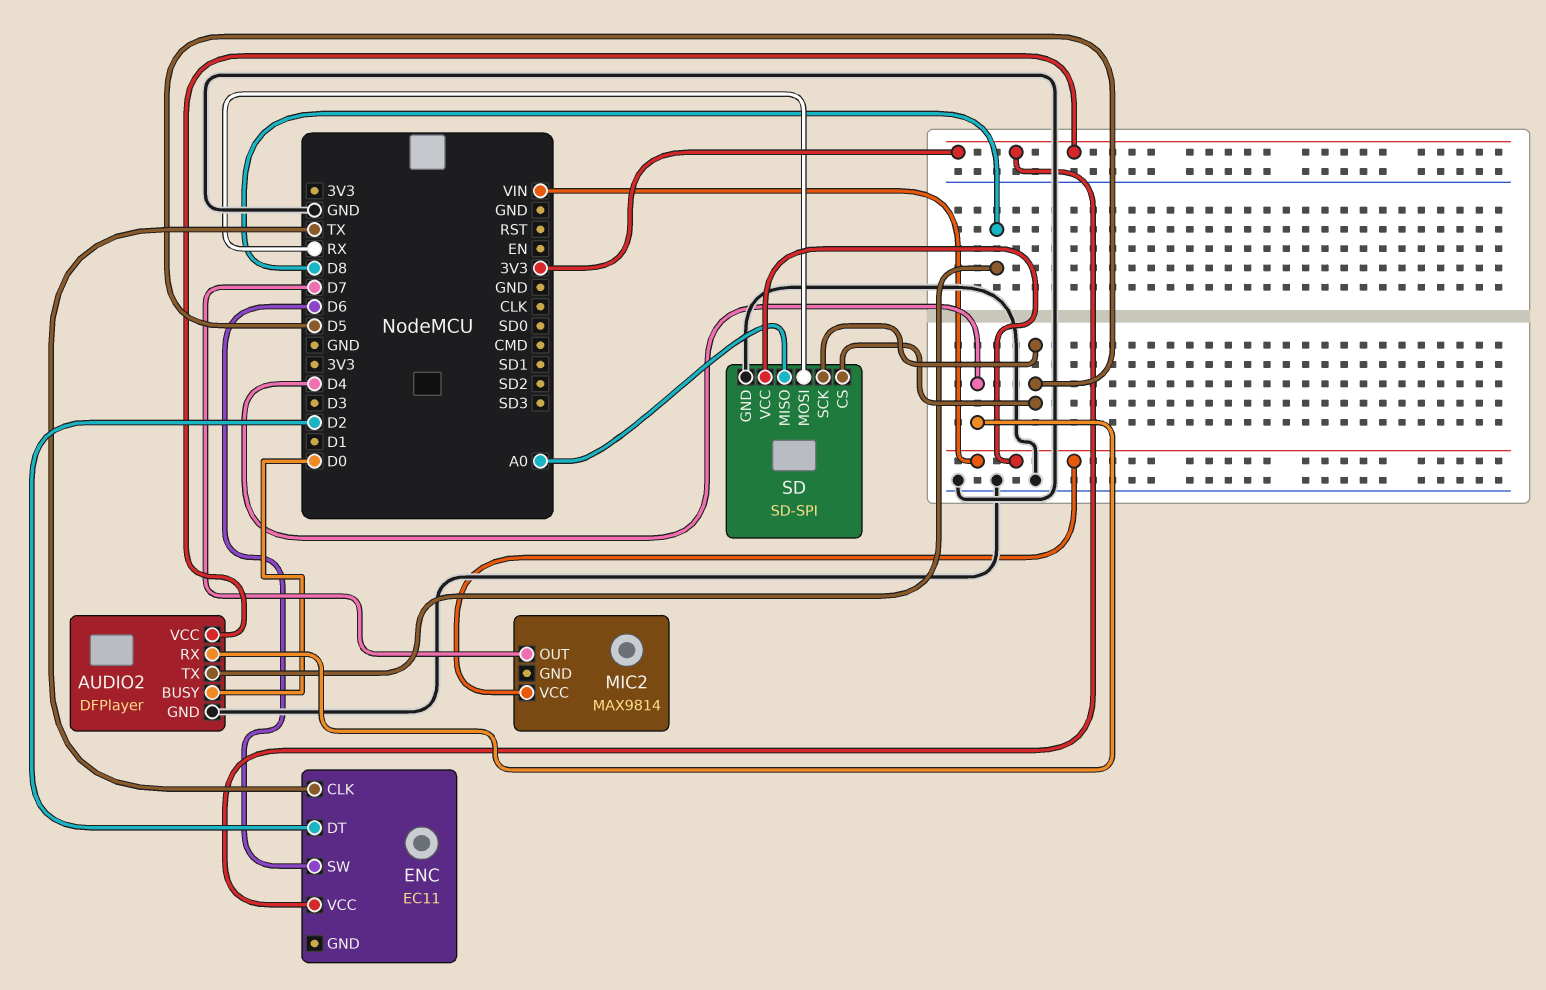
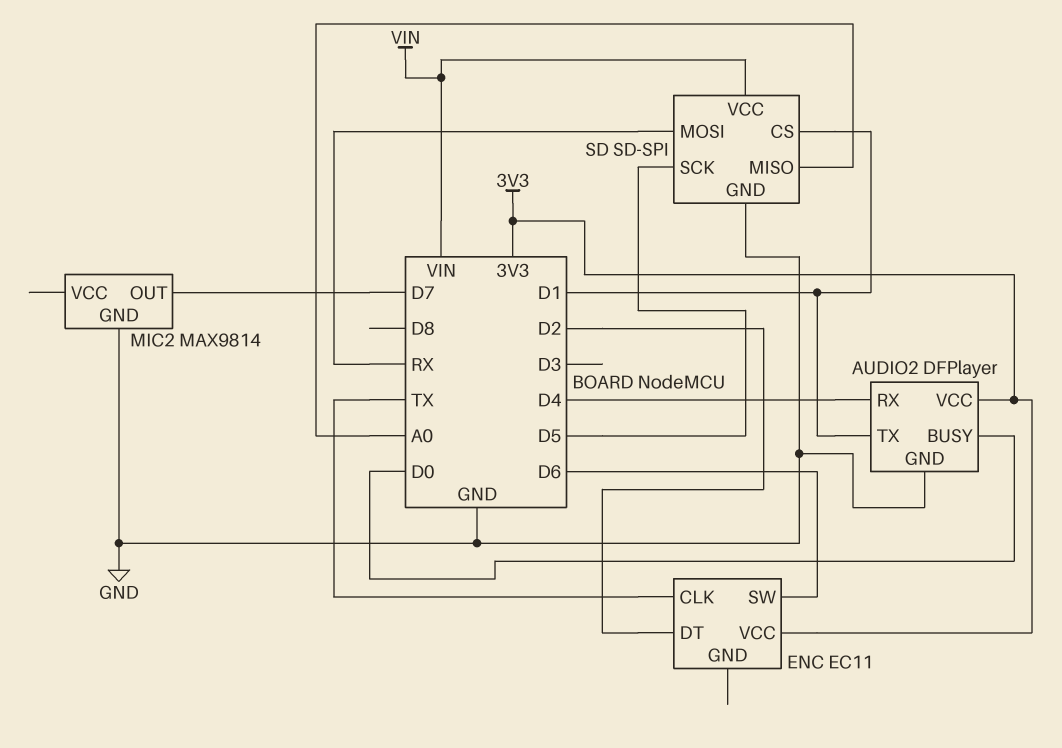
AUDIO2 pin TX: D8 -> D1
MIC2 pin GND: none -> GND
MIC2 pin VCC: VIN -> none
SD pin CS: D5 -> D1

